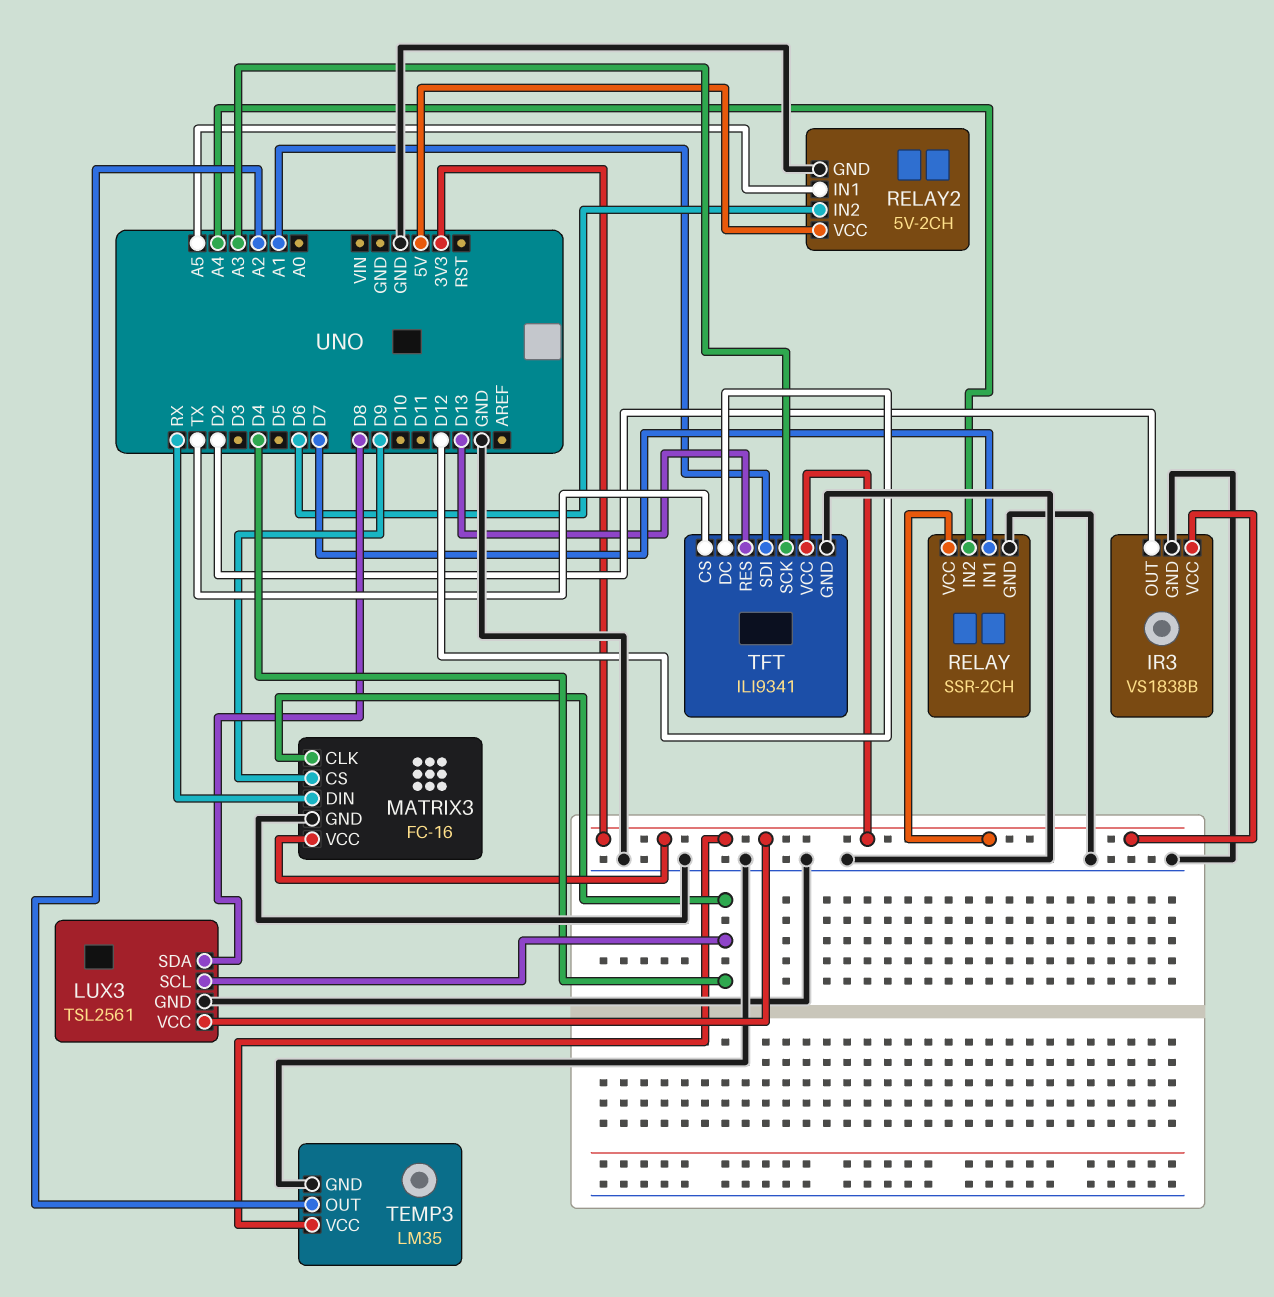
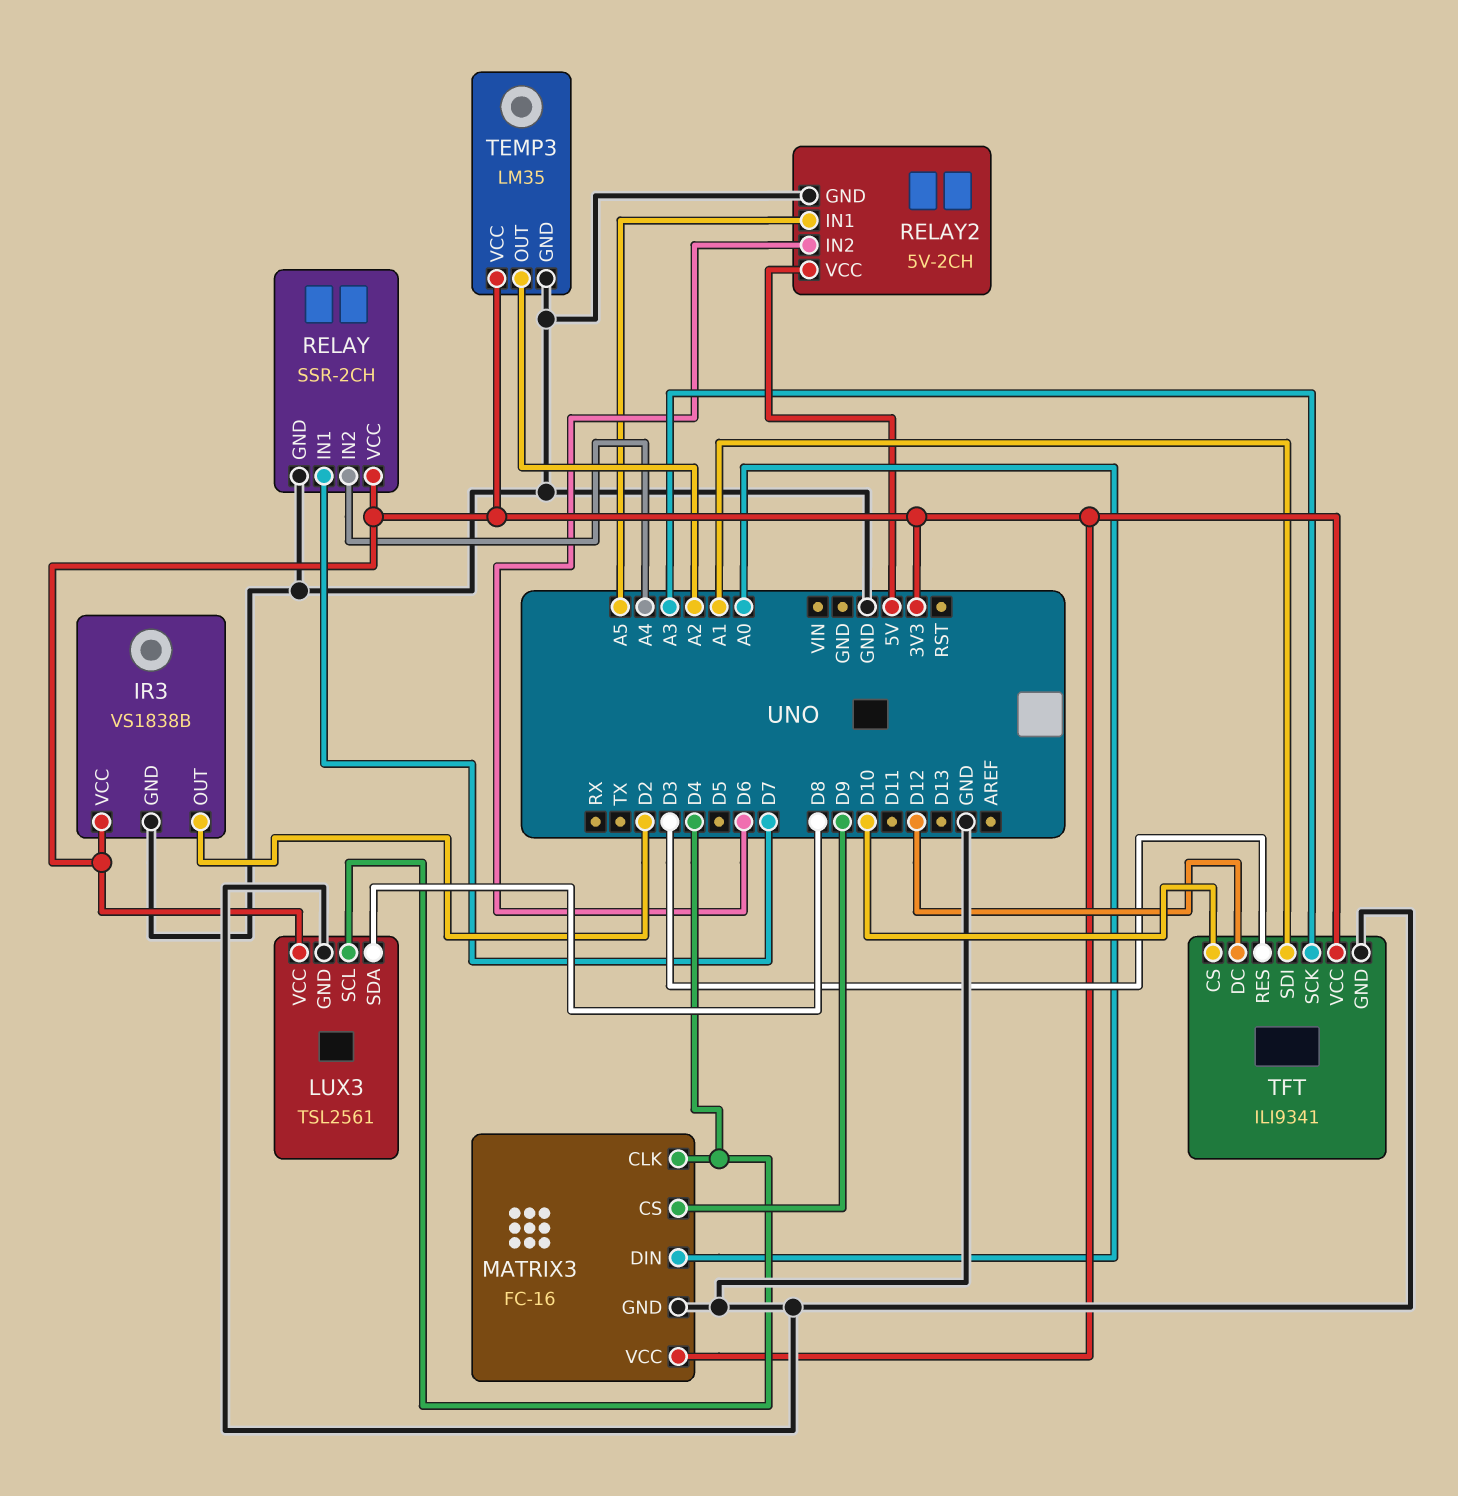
MATRIX3 pin DIN: RX -> A0
TFT pin CS: TX -> D10
TFT pin RES: D13 -> D3

